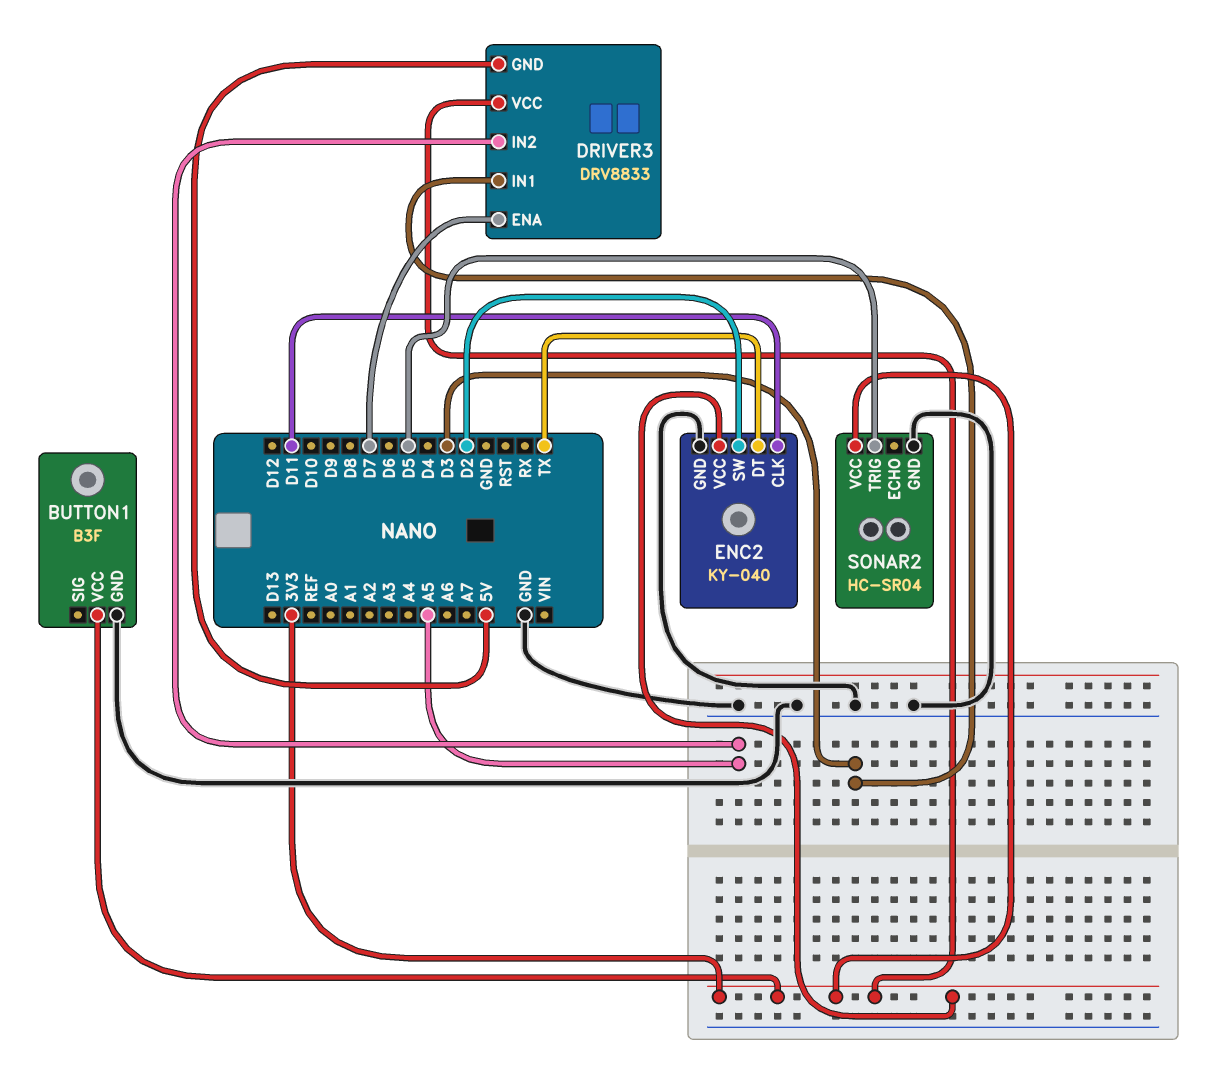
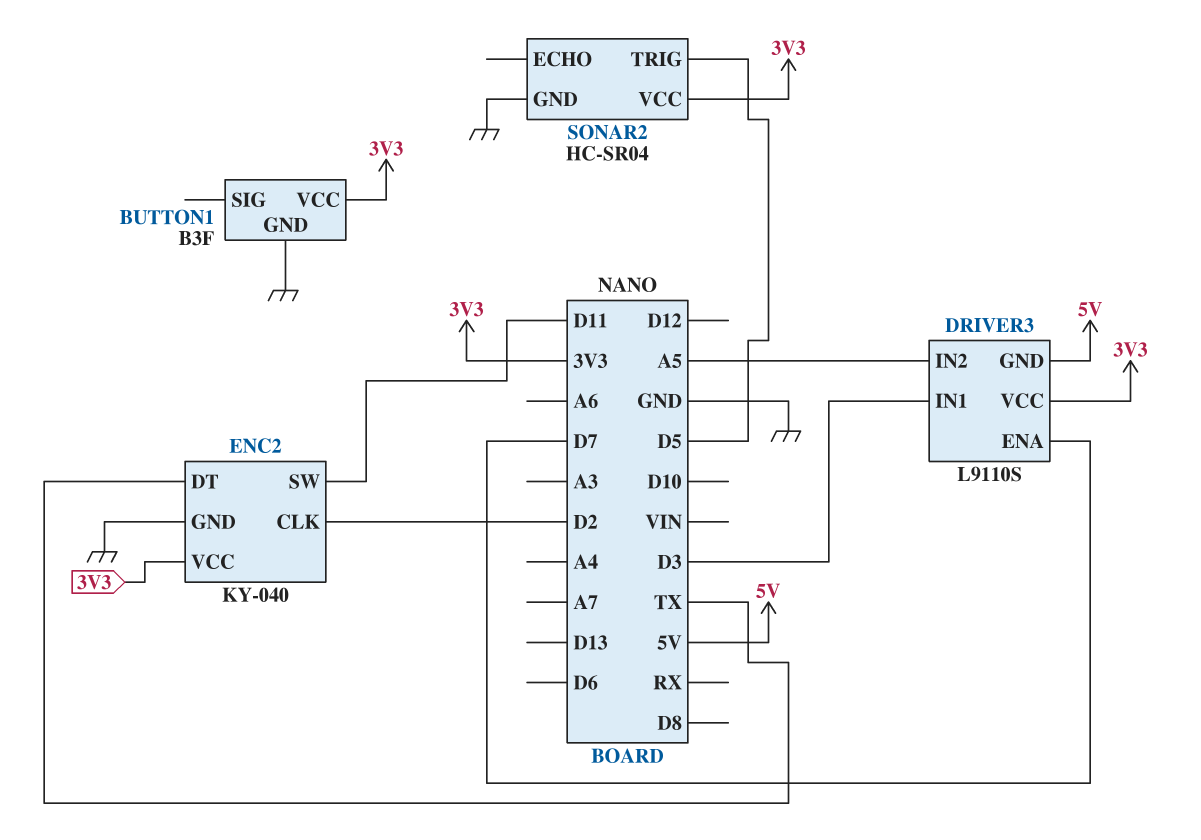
DRIVER3: DRV8833 -> L9110S
ENC2 pin CLK: D11 -> D2
ENC2 pin SW: D2 -> D11

